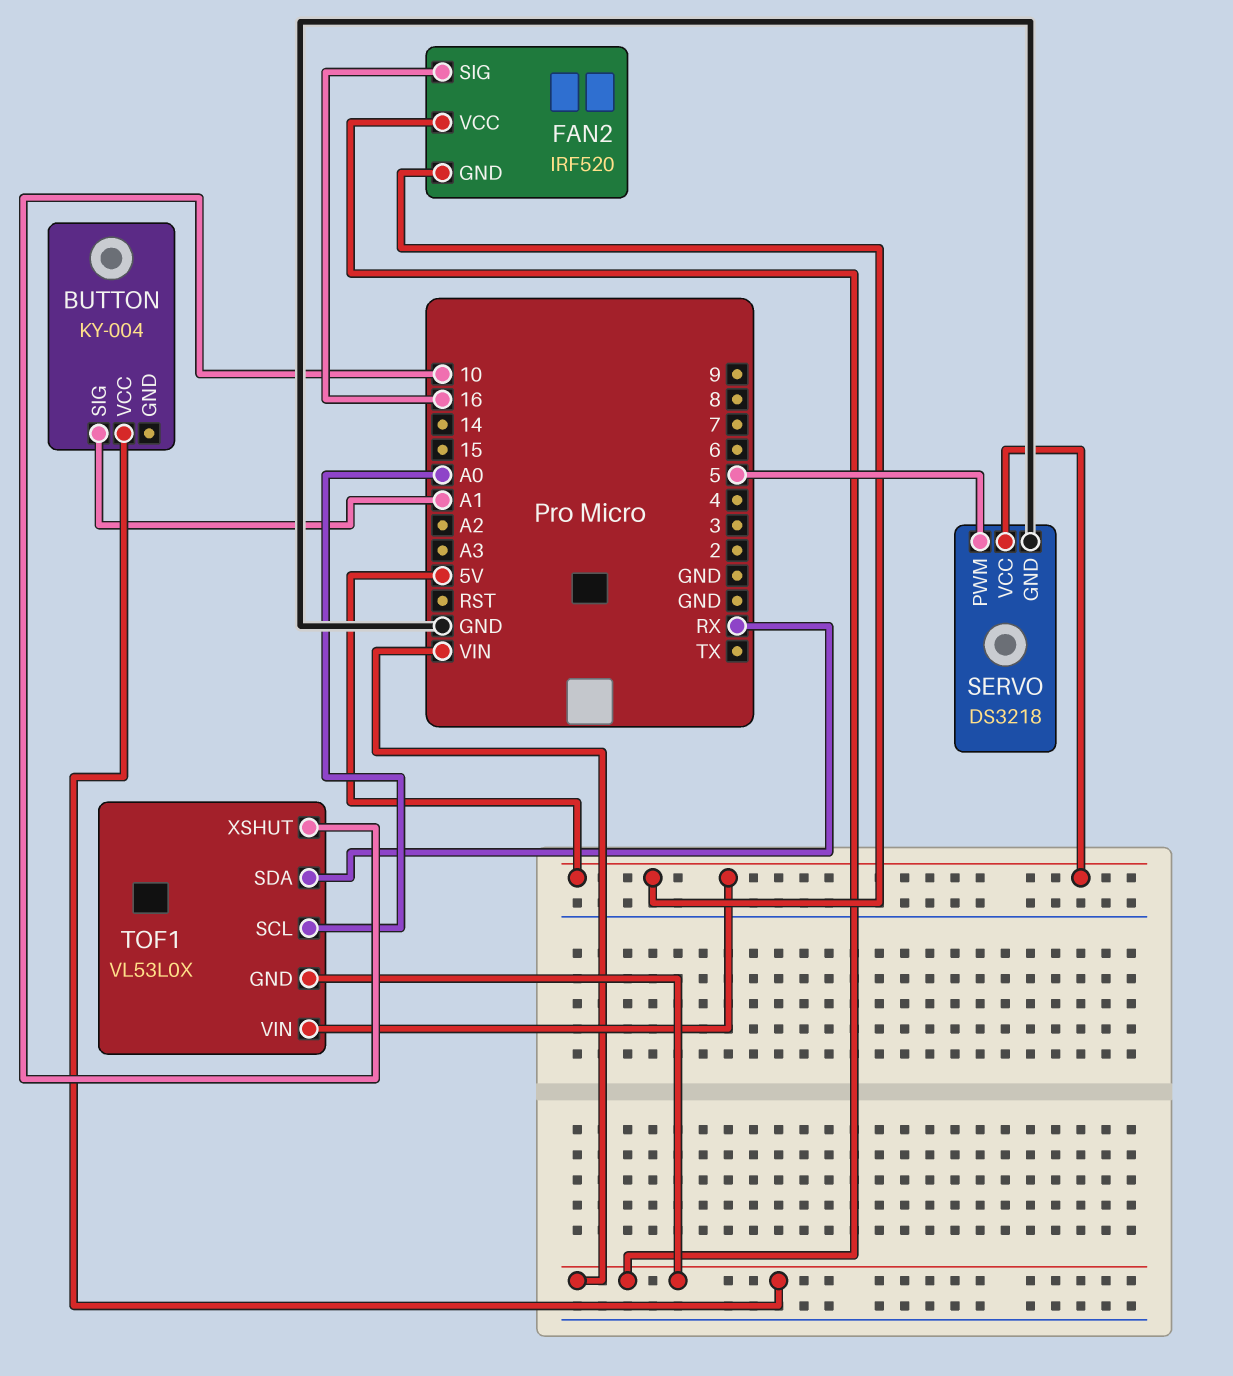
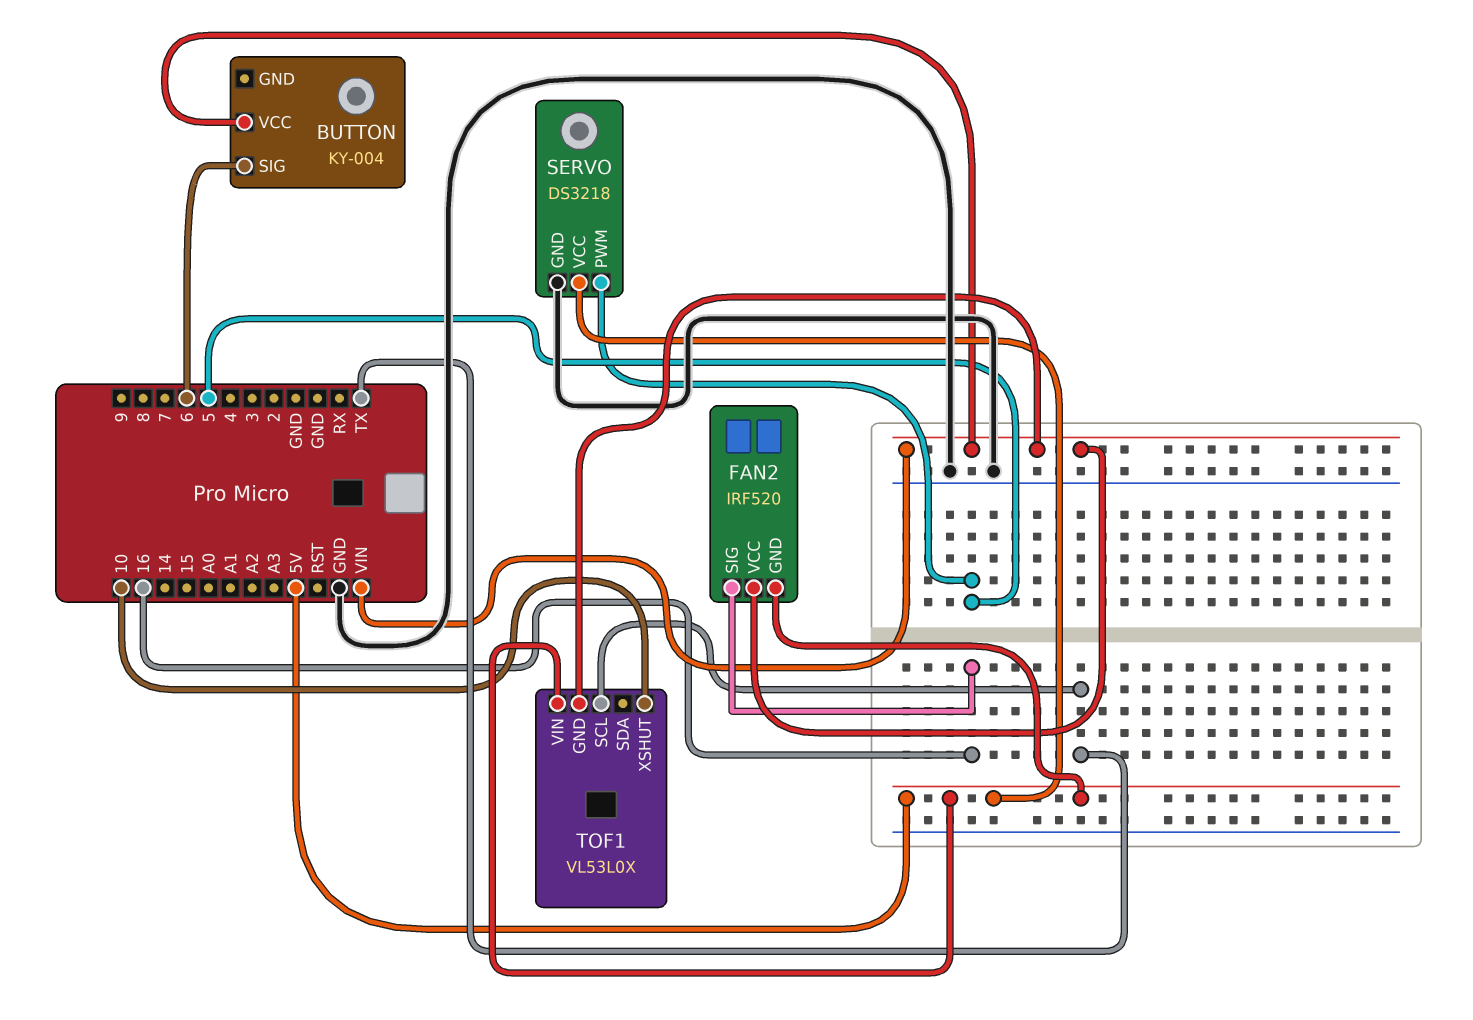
BUTTON pin SIG: A1 -> 6
TOF1 pin SCL: A0 -> TX
TOF1 pin SDA: RX -> none

